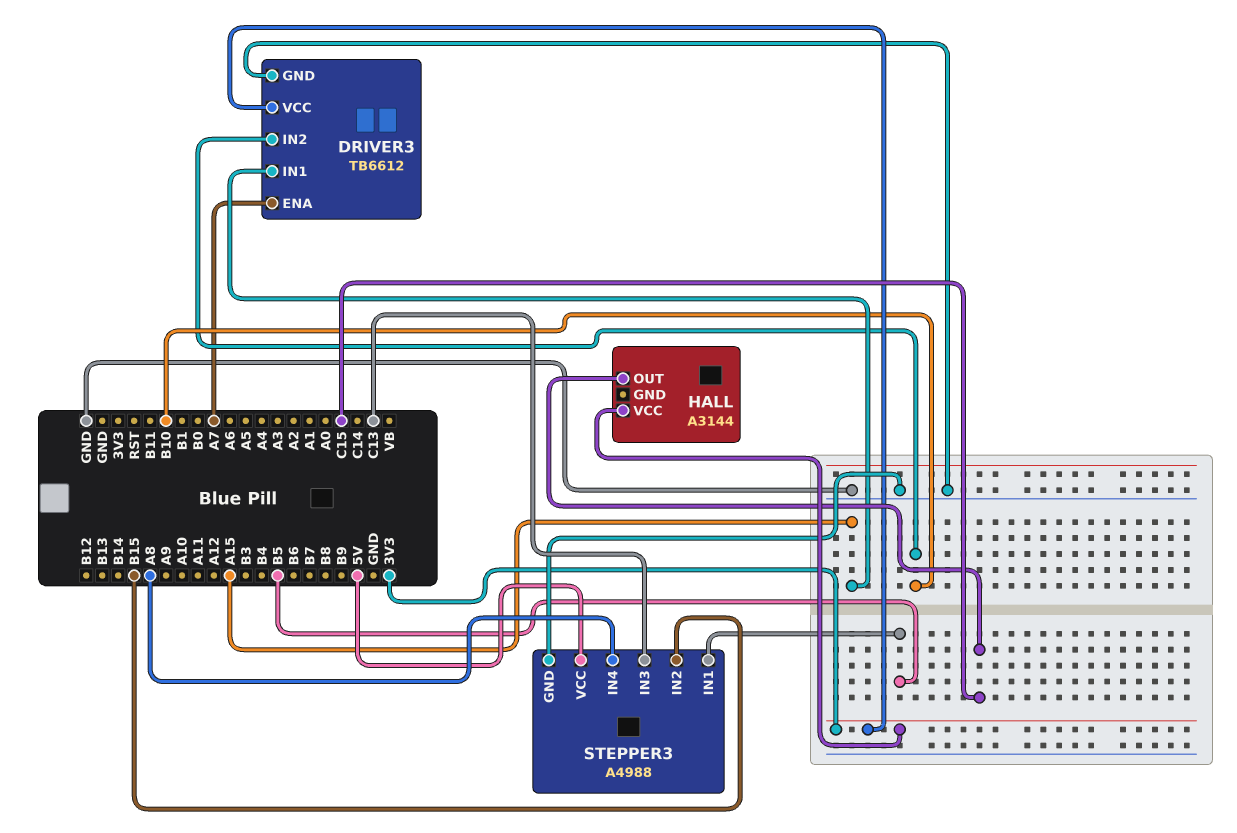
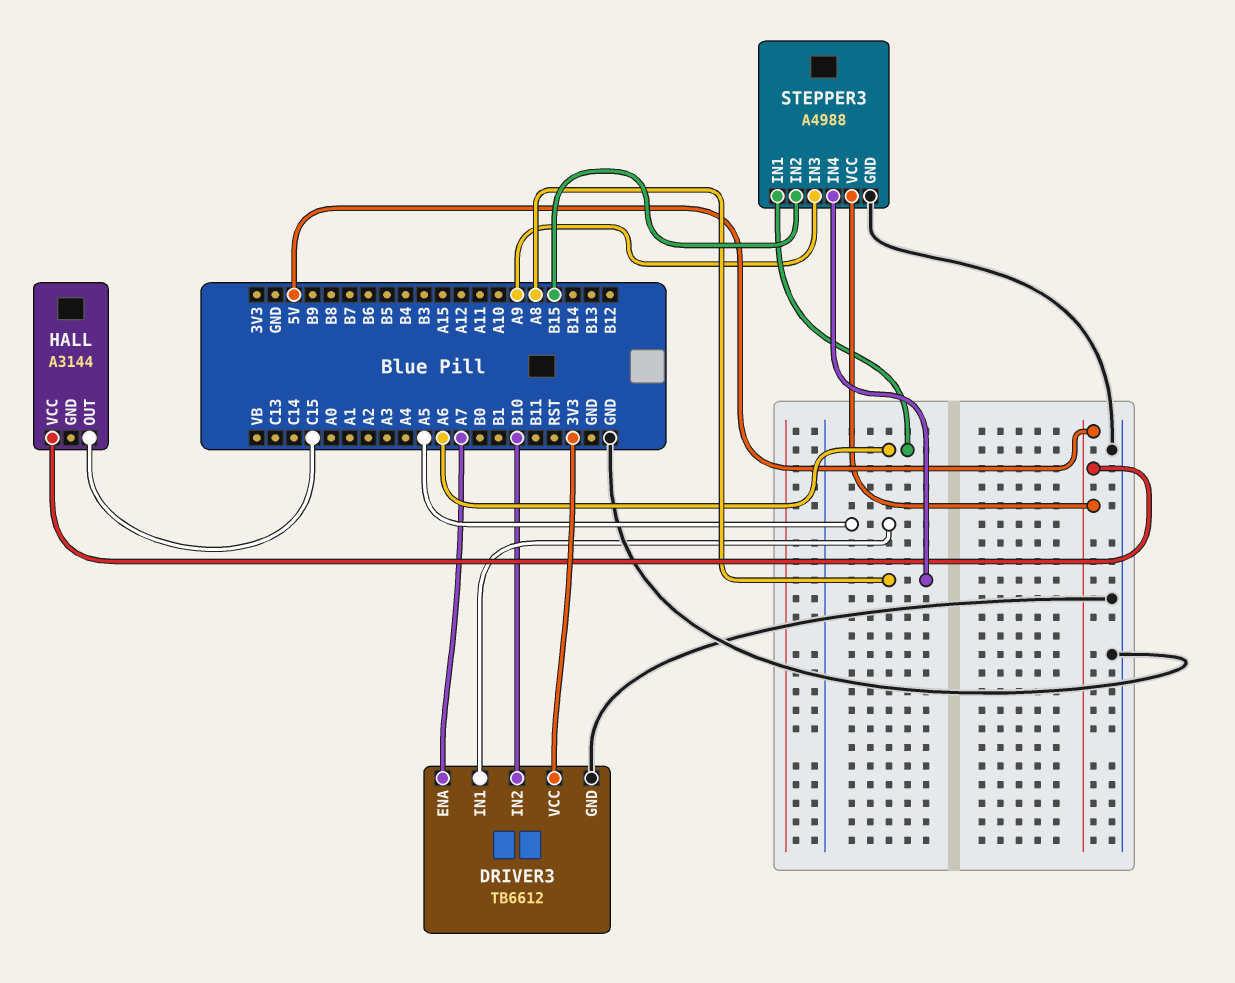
DRIVER3 pin IN1: A15 -> A5
HALL pin VCC: 3V3 -> 5V
STEPPER3 pin IN1: B5 -> A6
STEPPER3 pin IN3: C13 -> A9

